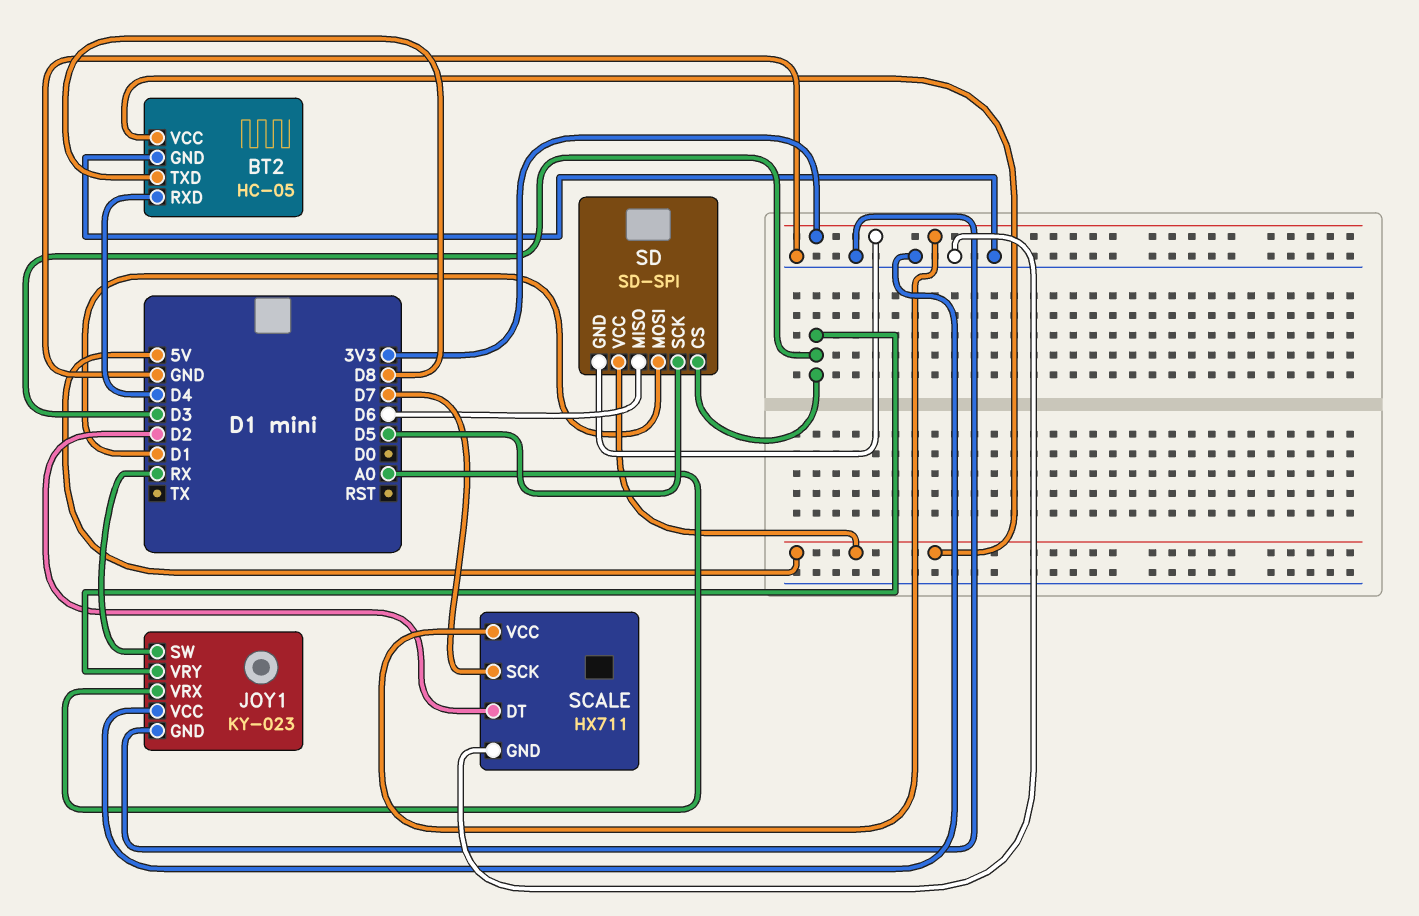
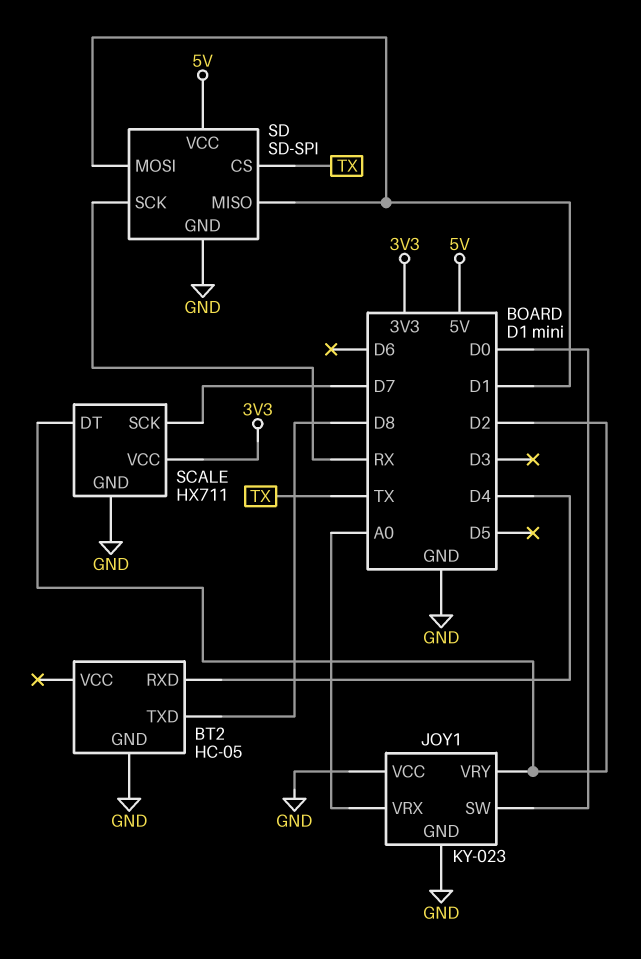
BT2 pin VCC: 5V -> none
JOY1 pin SW: RX -> D0
JOY1 pin VRY: D3 -> D2
SD pin CS: D3 -> TX
SD pin GND: 3V3 -> GND
SD pin MISO: D6 -> D1
SD pin SCK: D5 -> RX

